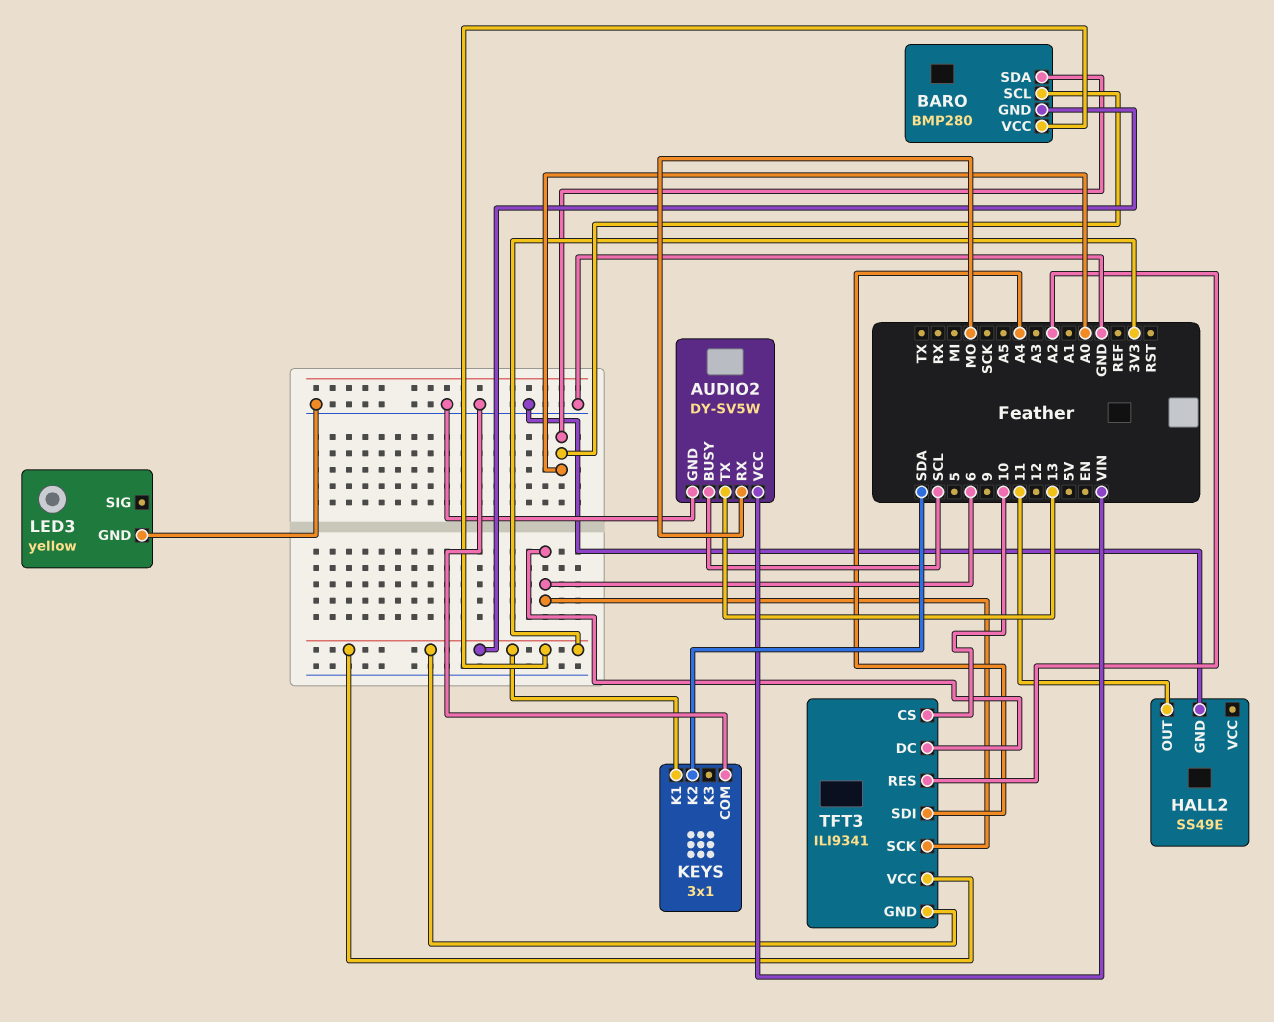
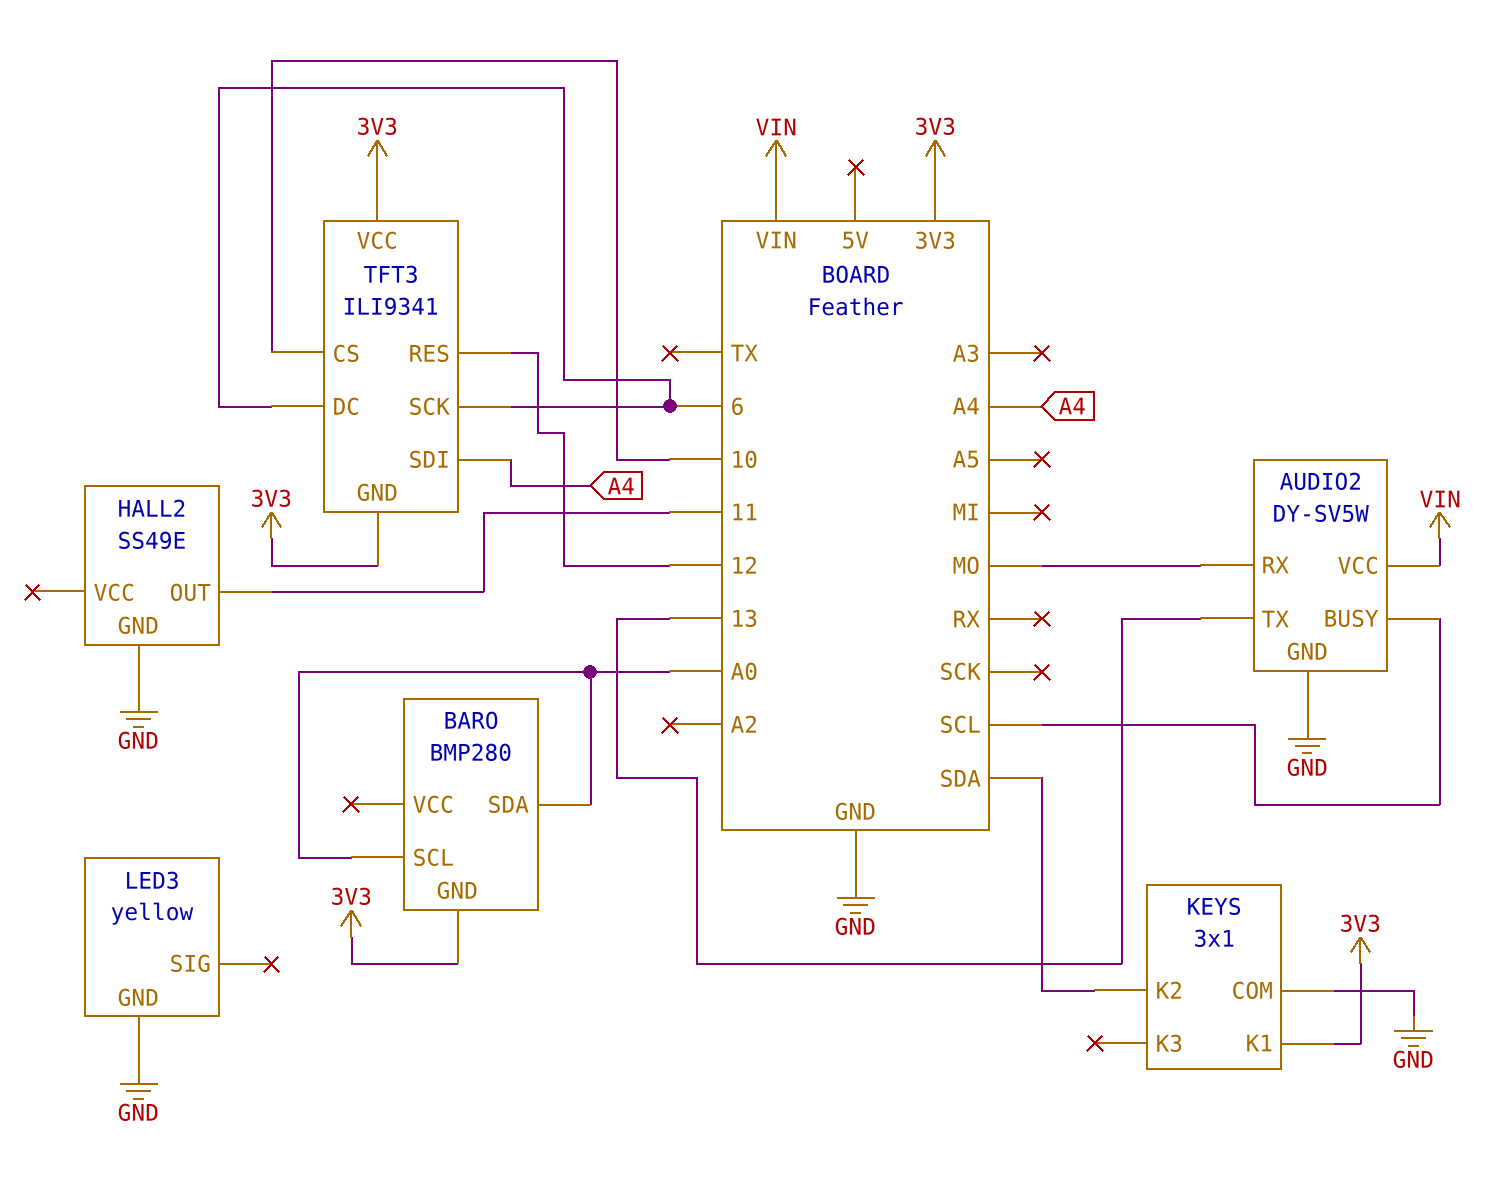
BARO pin VCC: 3V3 -> none
TFT3 pin RES: A2 -> 12

